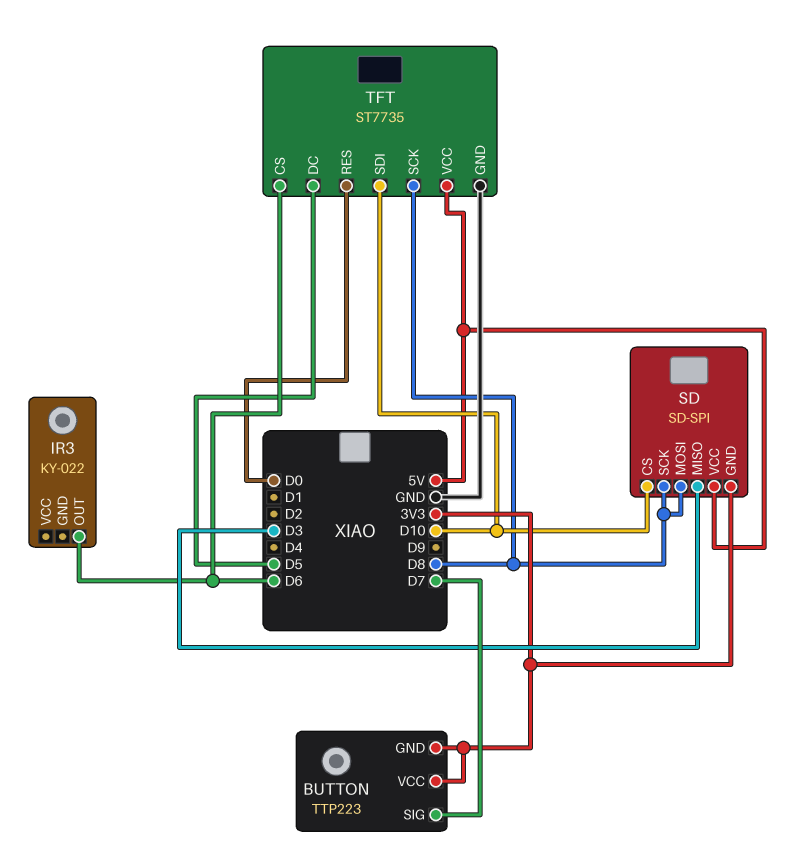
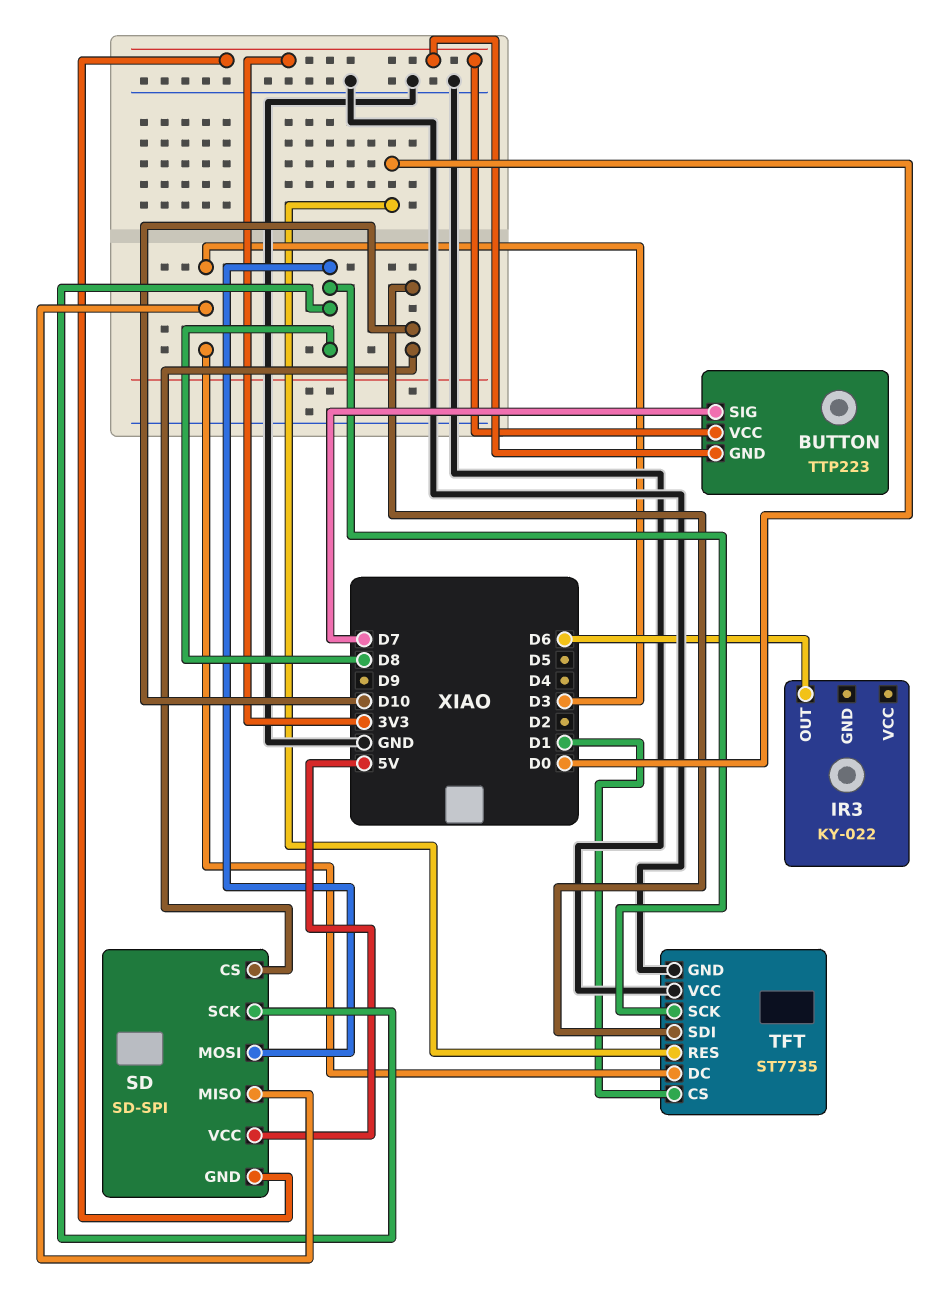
TFT pin CS: D6 -> D1
TFT pin DC: D5 -> D3
TFT pin VCC: 5V -> GND

